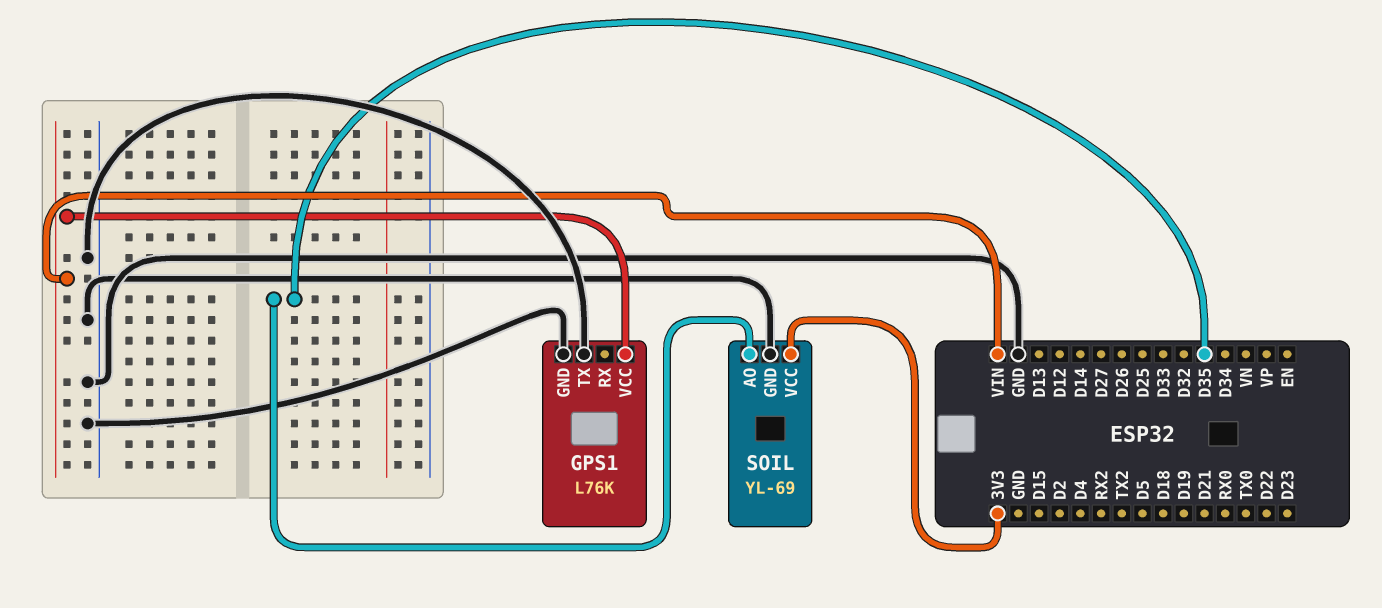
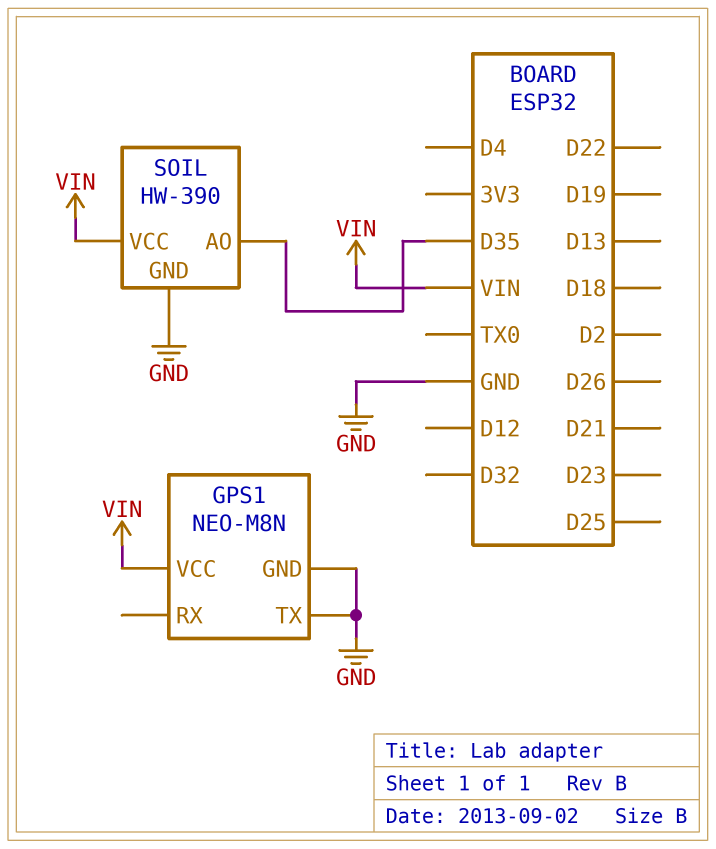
GPS1: L76K -> NEO-M8N
SOIL: YL-69 -> HW-390
SOIL pin VCC: 3V3 -> VIN

